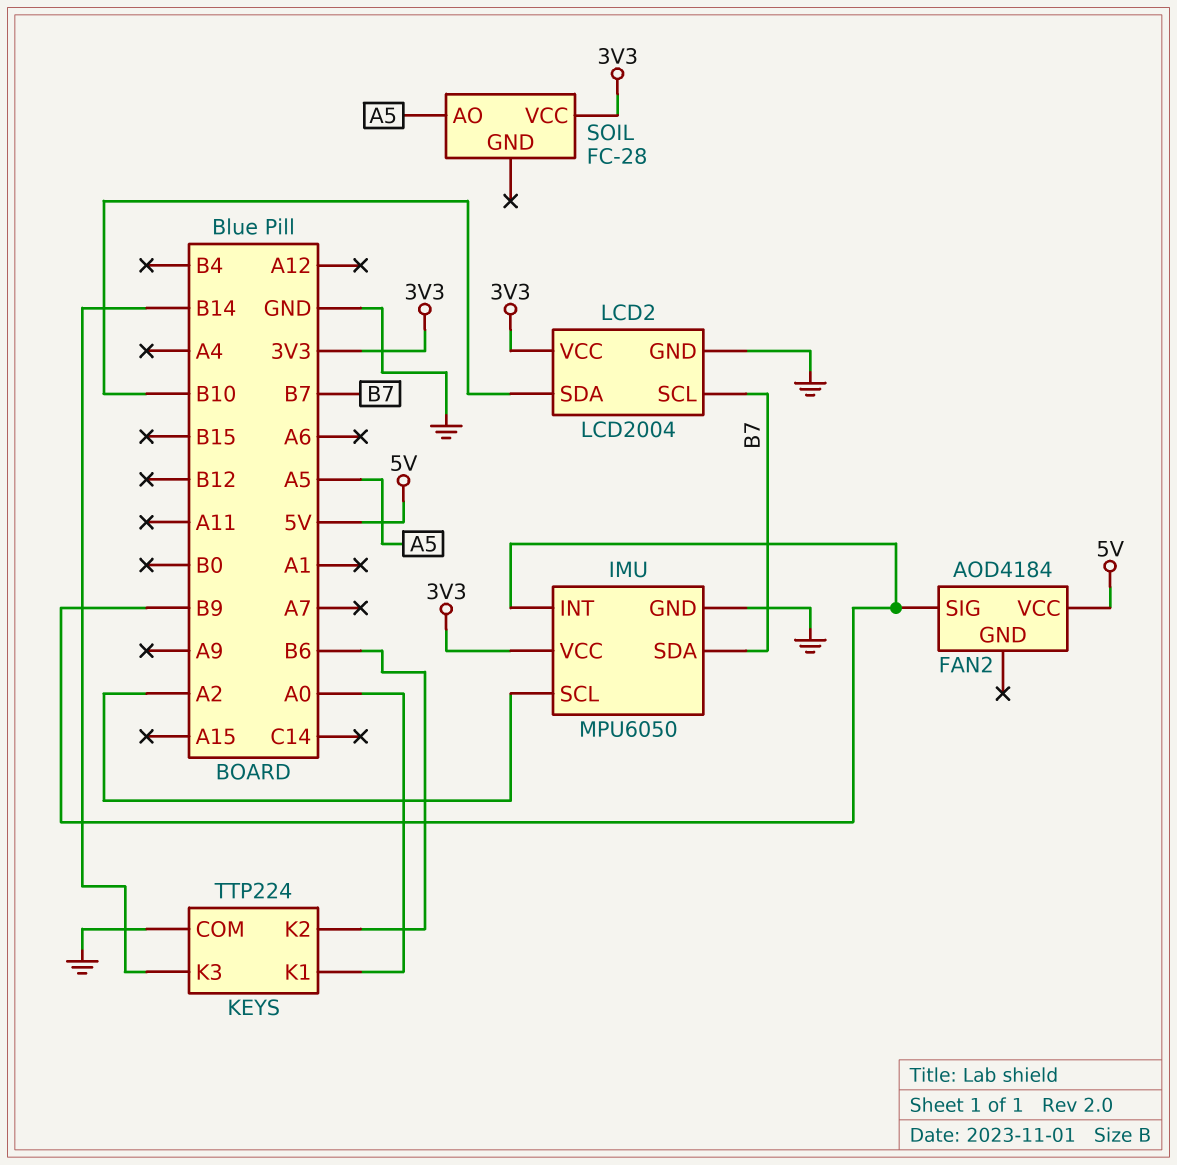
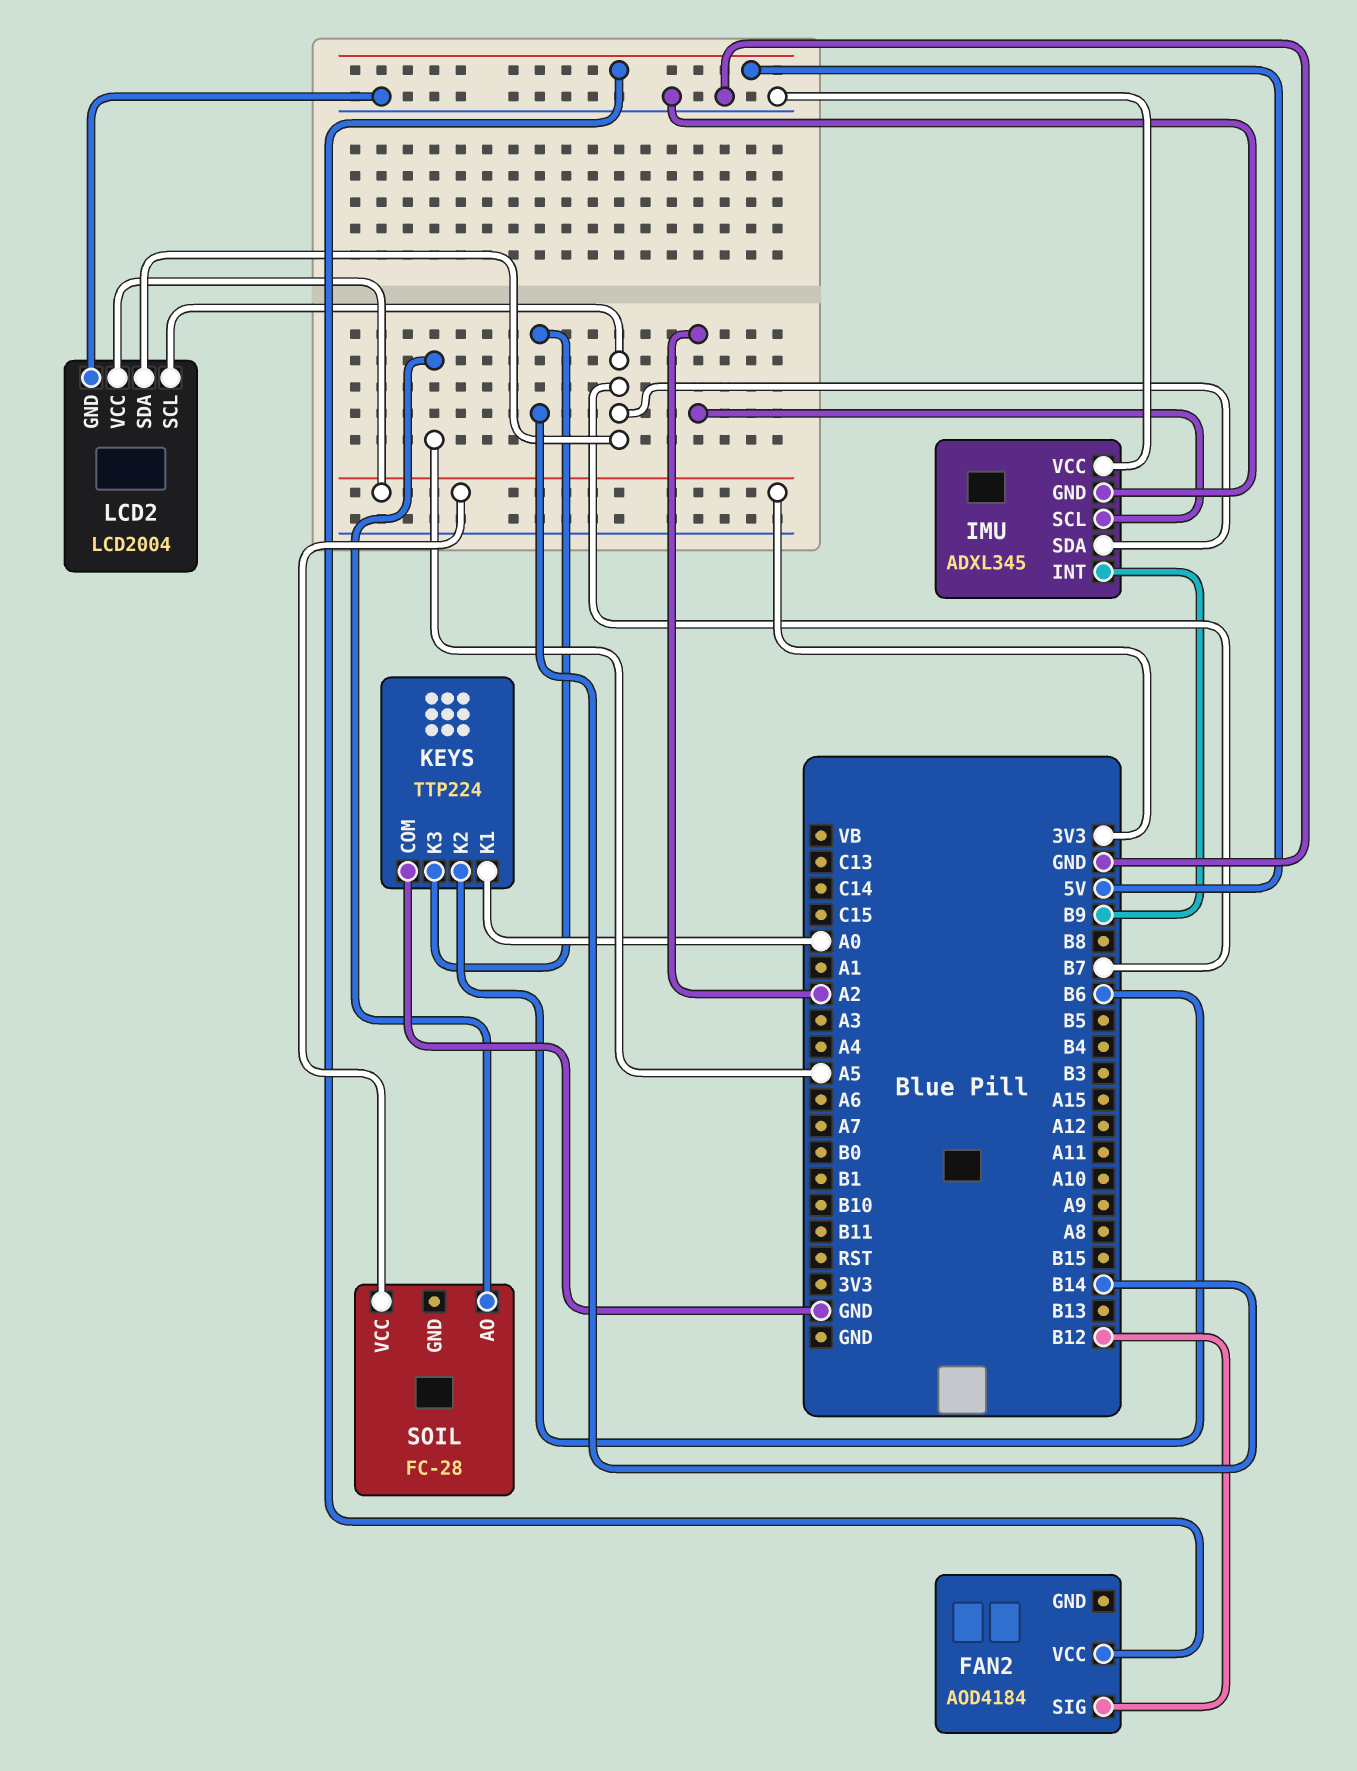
FAN2 pin SIG: B9 -> B12
IMU: MPU6050 -> ADXL345
IMU pin VCC: 3V3 -> GND
LCD2 pin SDA: B10 -> B7

